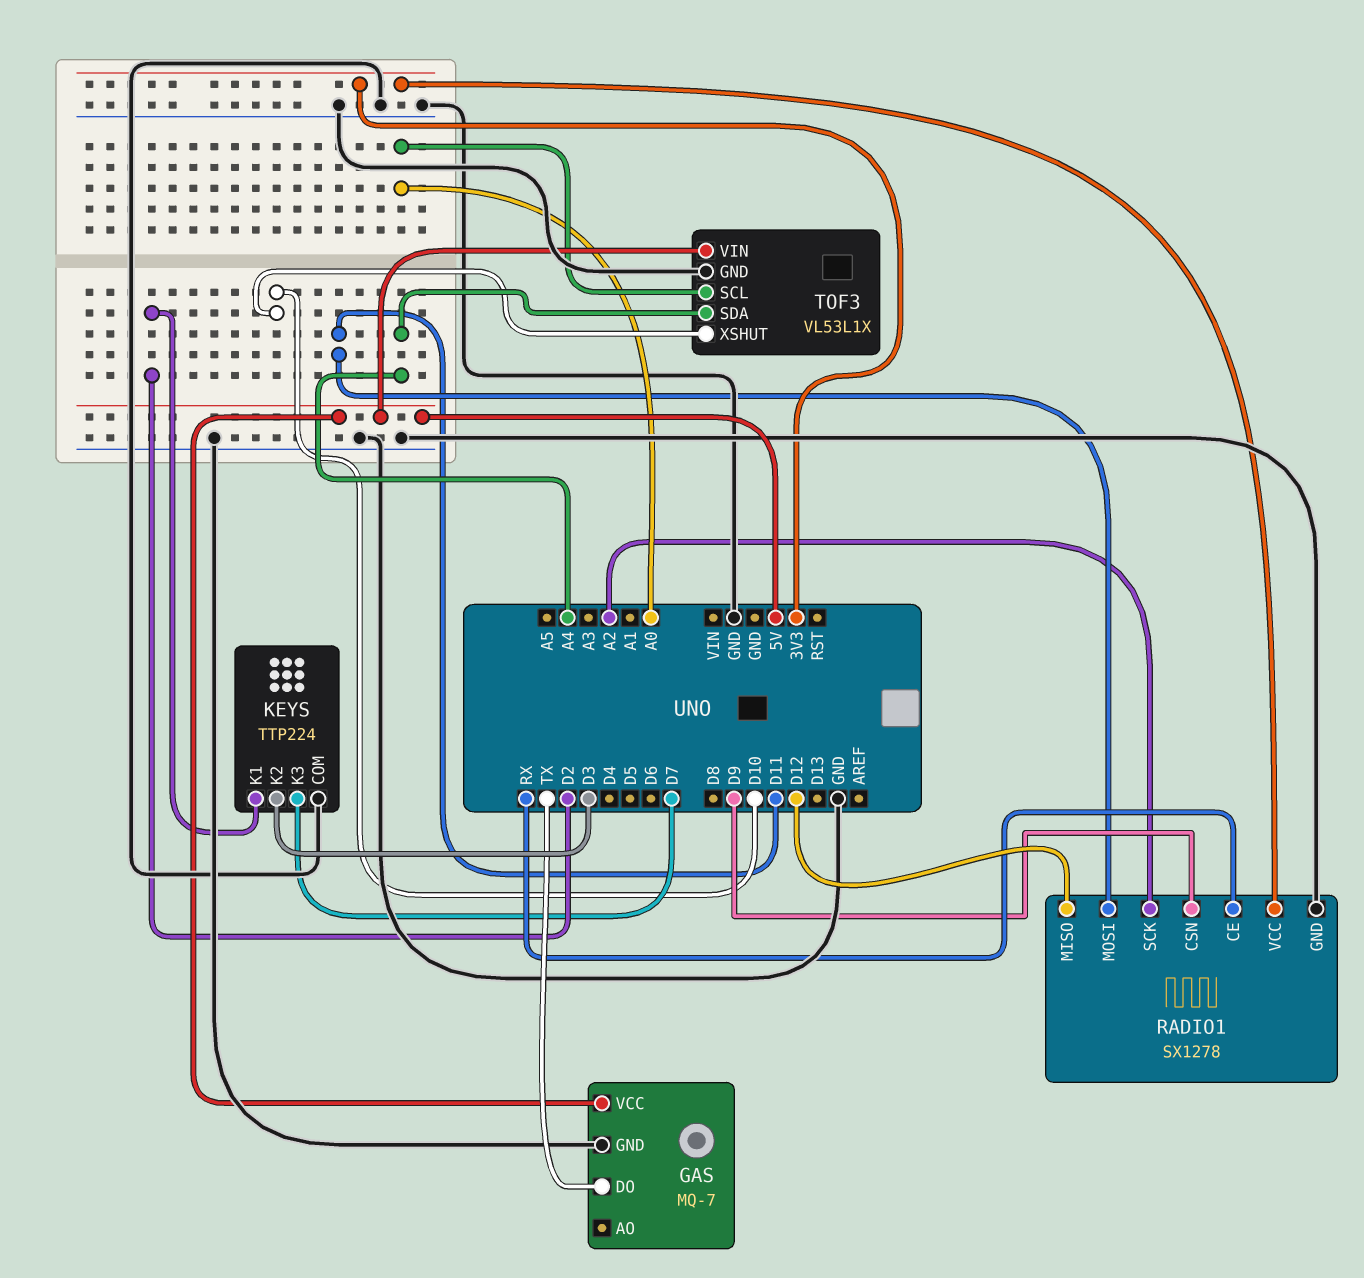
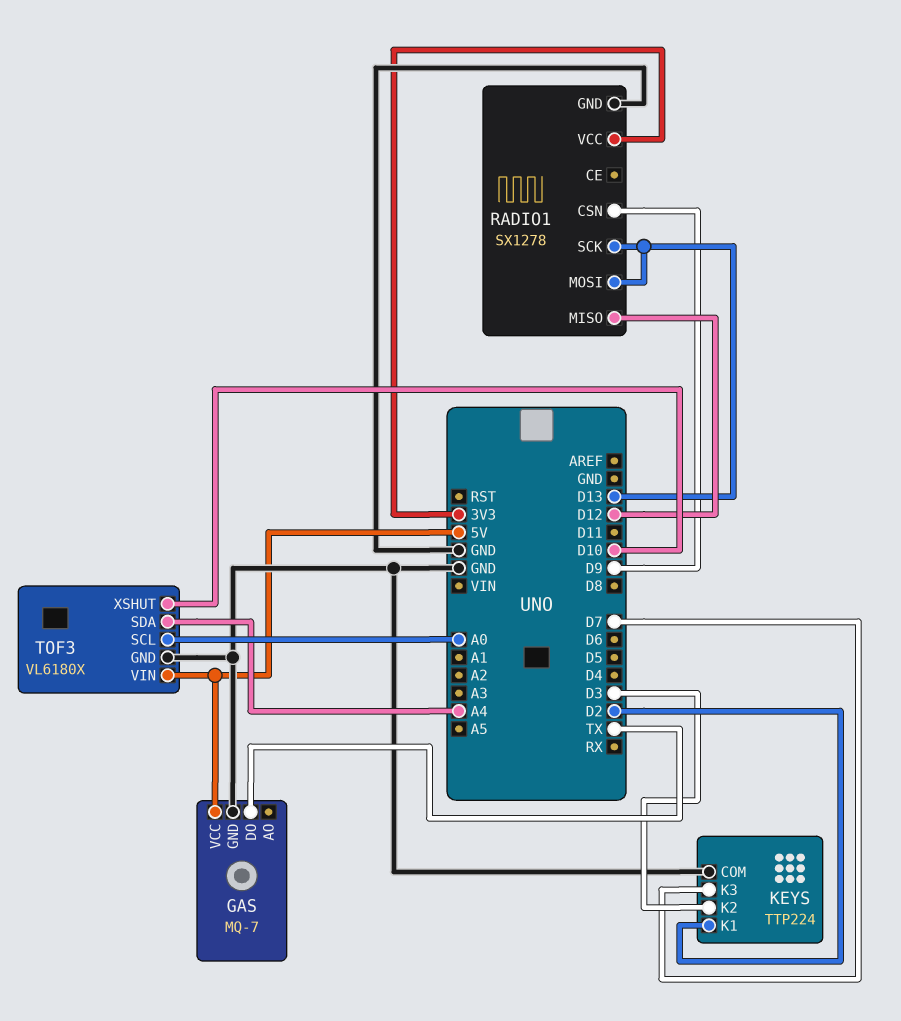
RADIO1 pin CE: RX -> none
RADIO1 pin MOSI: D11 -> D13
RADIO1 pin SCK: A2 -> D13
TOF3: VL53L1X -> VL6180X

